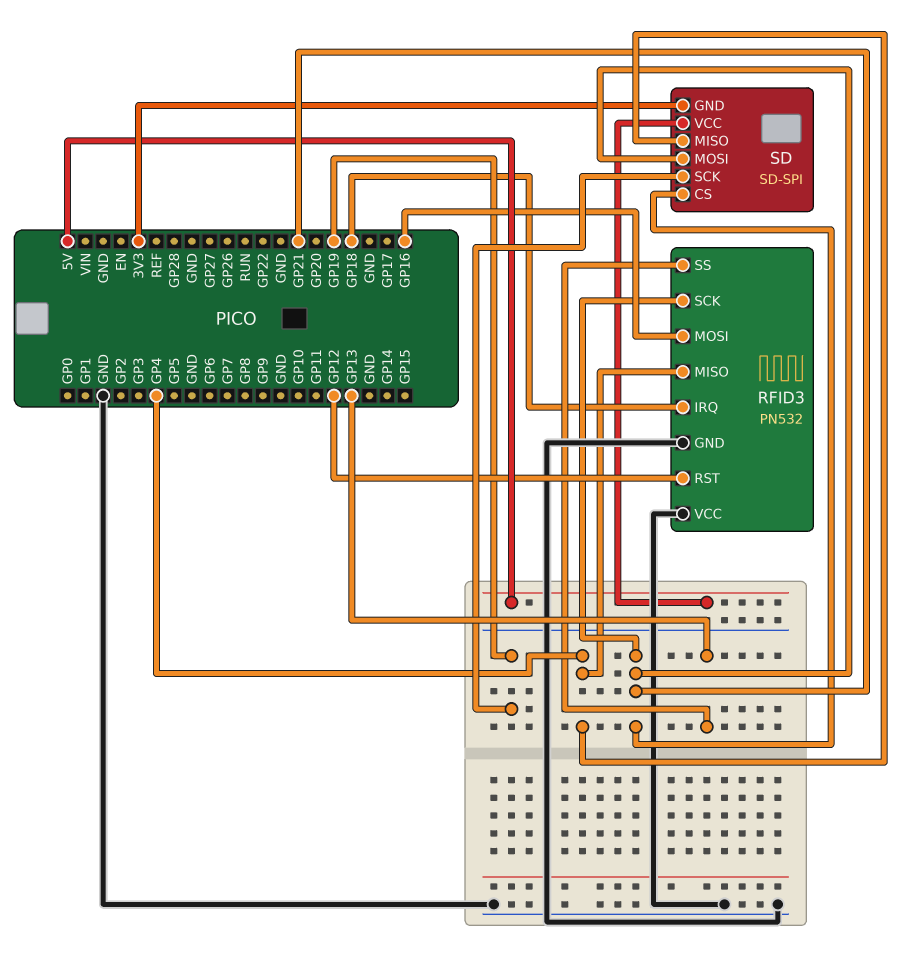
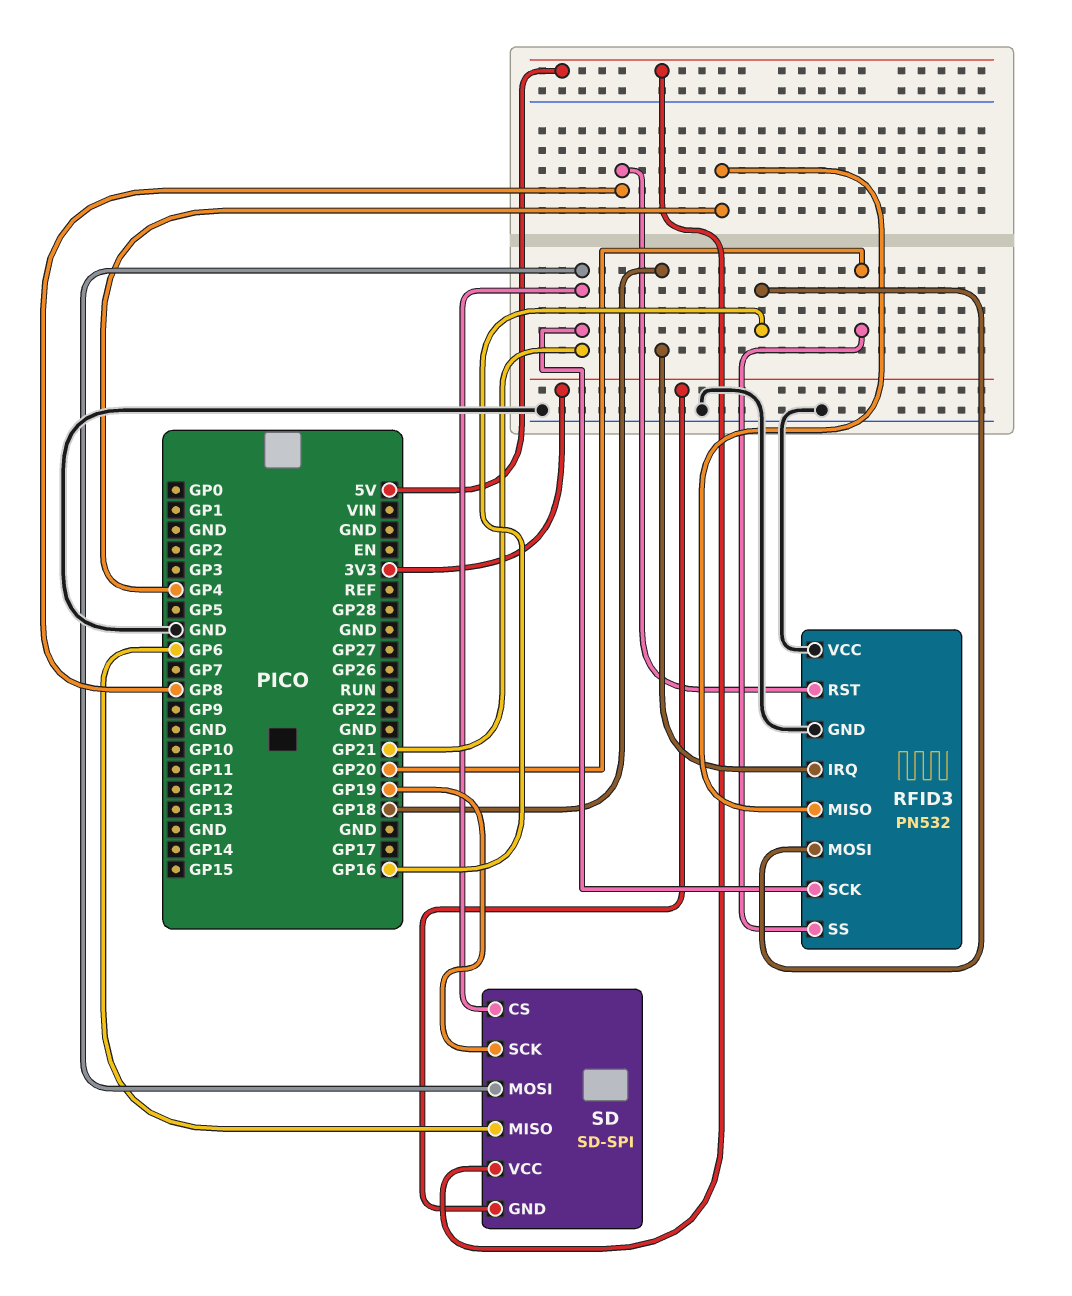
RFID3 pin RST: GP12 -> GP8
RFID3 pin SS: GP13 -> GP20
SD pin MISO: GP4 -> GP6

